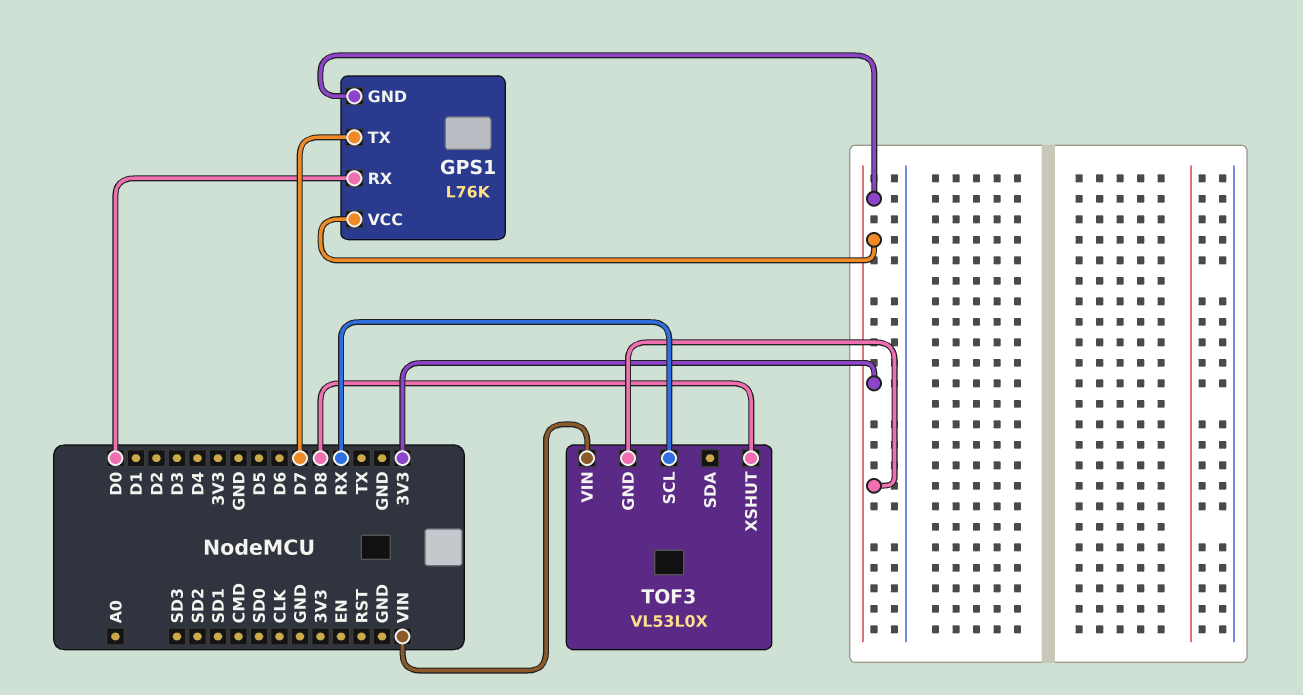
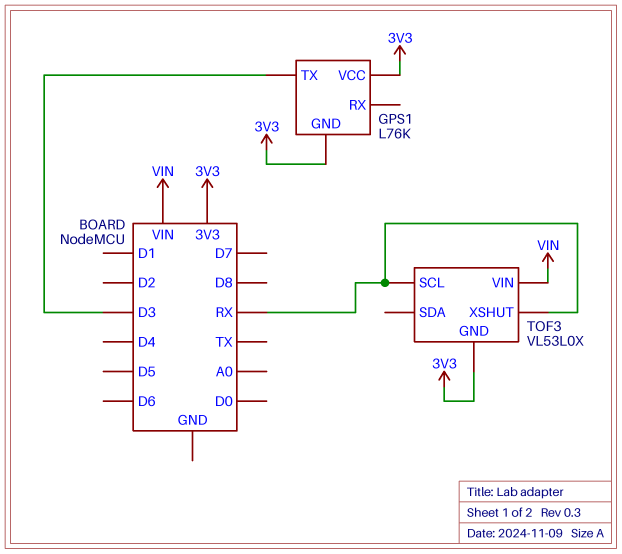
GPS1 pin RX: D0 -> none
GPS1 pin TX: D7 -> D3
TOF3 pin XSHUT: D8 -> RX

